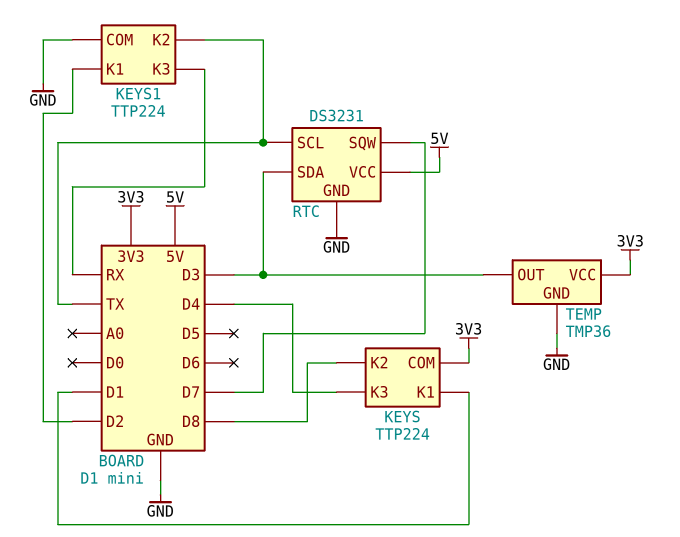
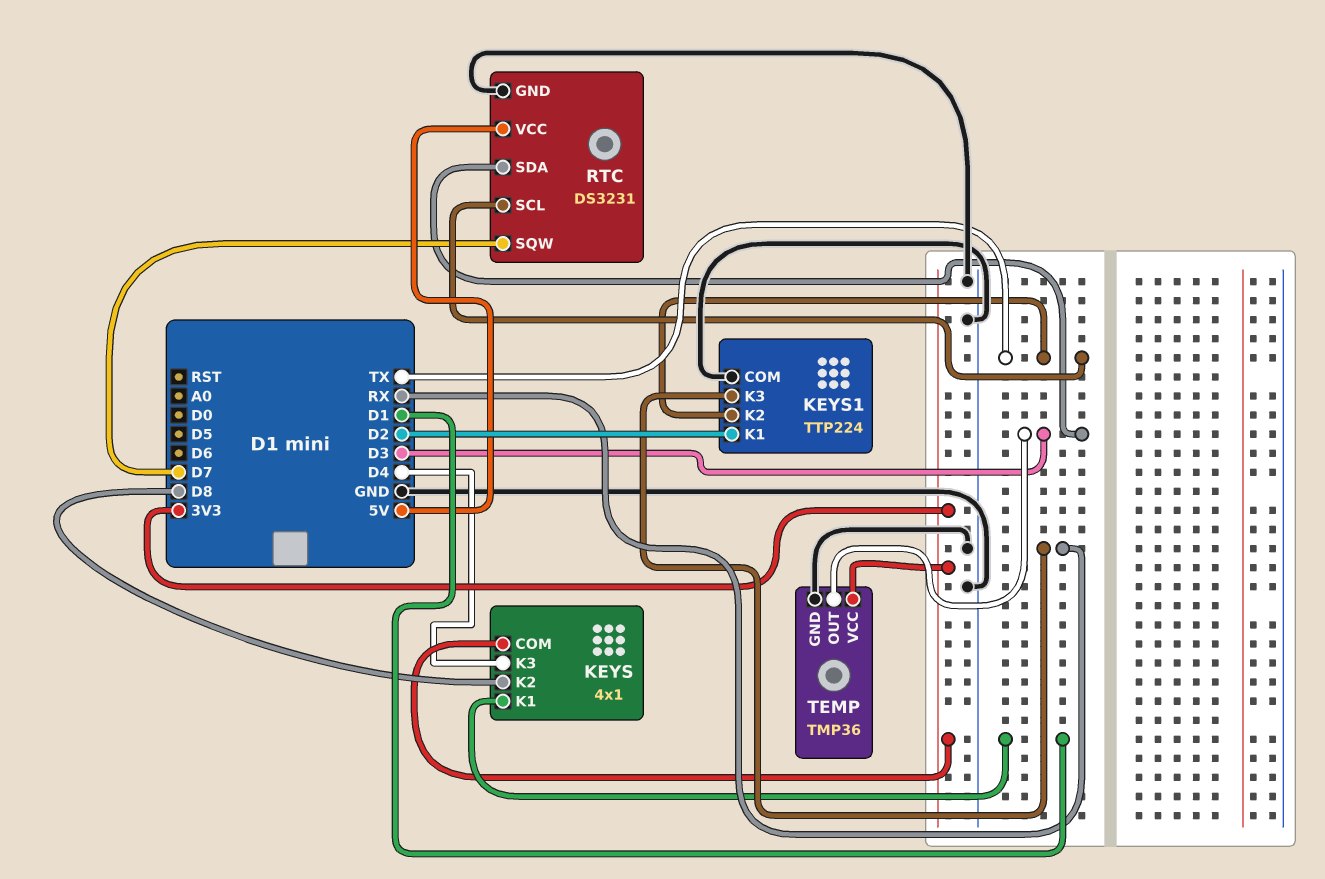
KEYS: TTP224 -> 4x1

